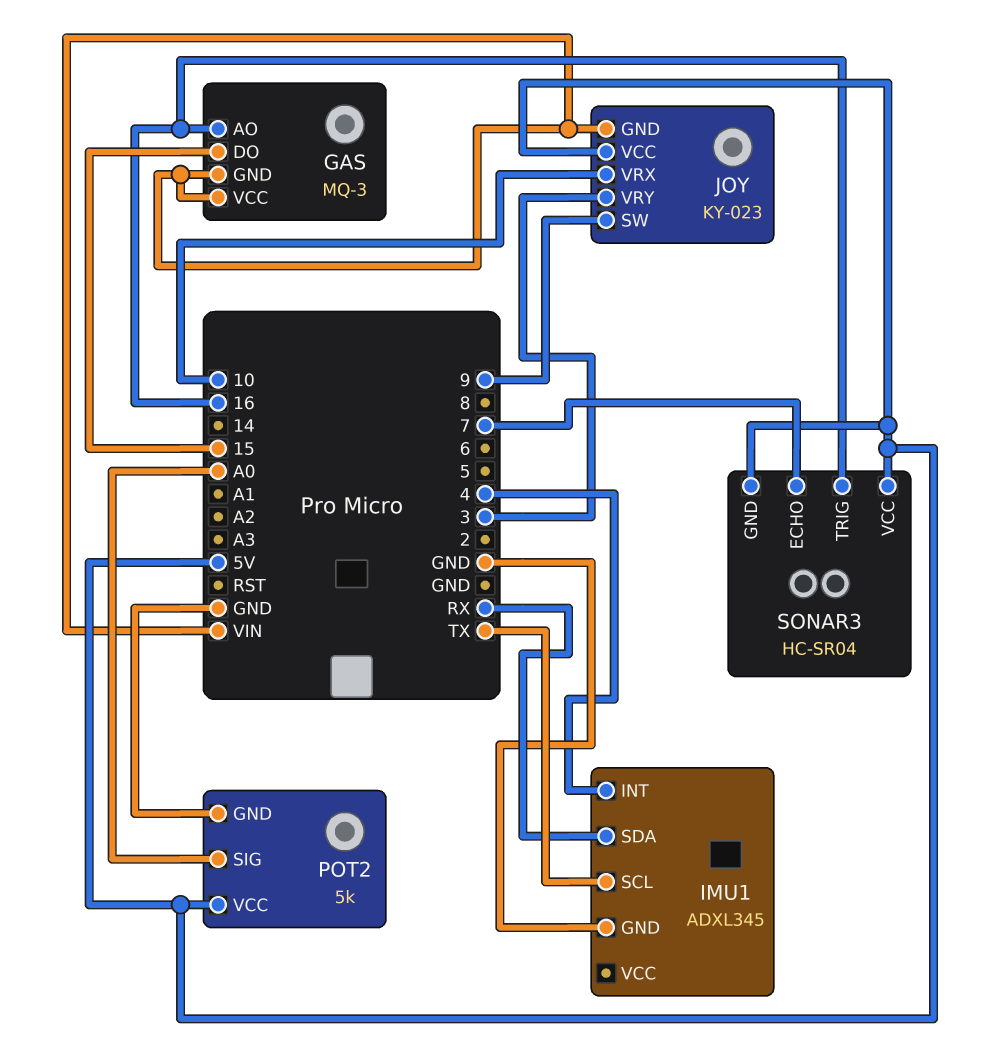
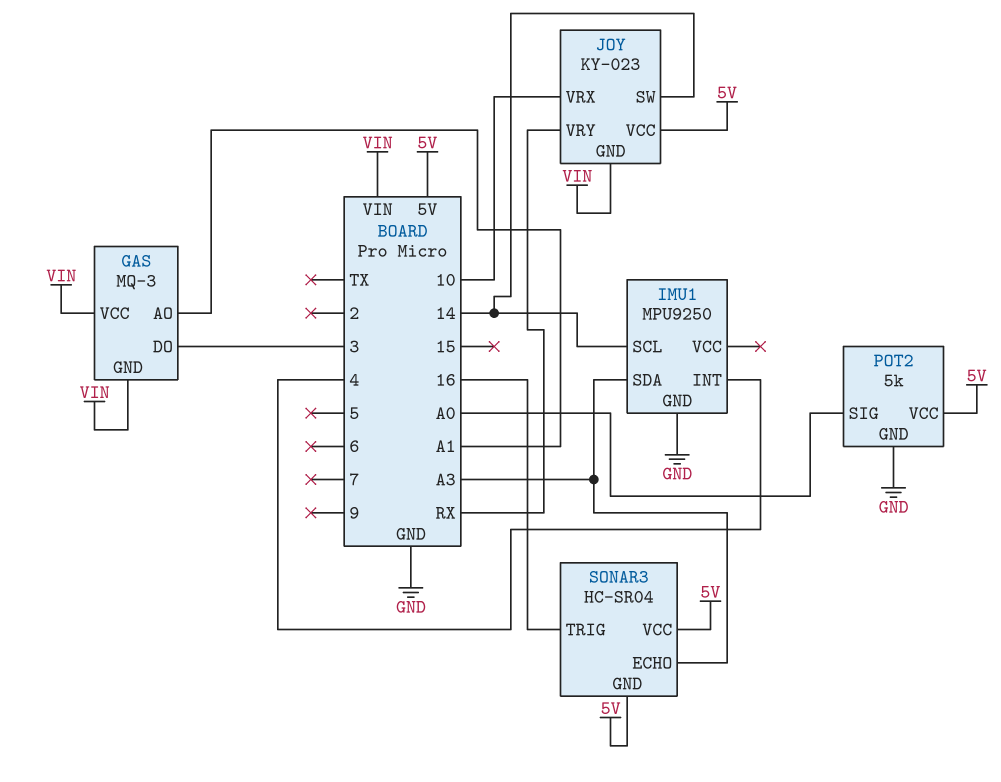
GAS pin AO: 16 -> A1
GAS pin DO: 15 -> 3
IMU1: ADXL345 -> MPU9250
IMU1 pin SCL: TX -> 14
IMU1 pin SDA: RX -> A3
JOY pin SW: 9 -> 14
JOY pin VRY: 3 -> RX
SONAR3 pin ECHO: 7 -> A3

